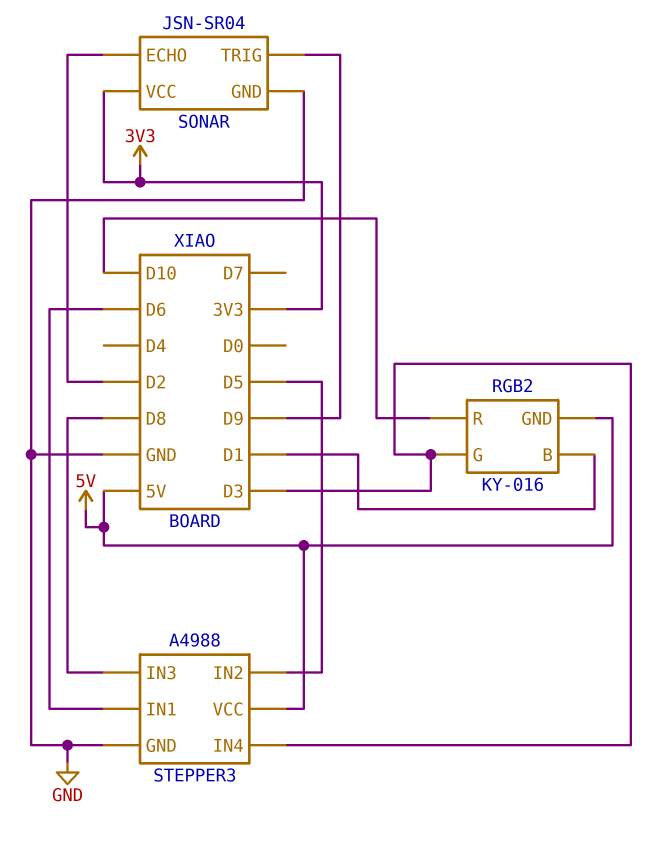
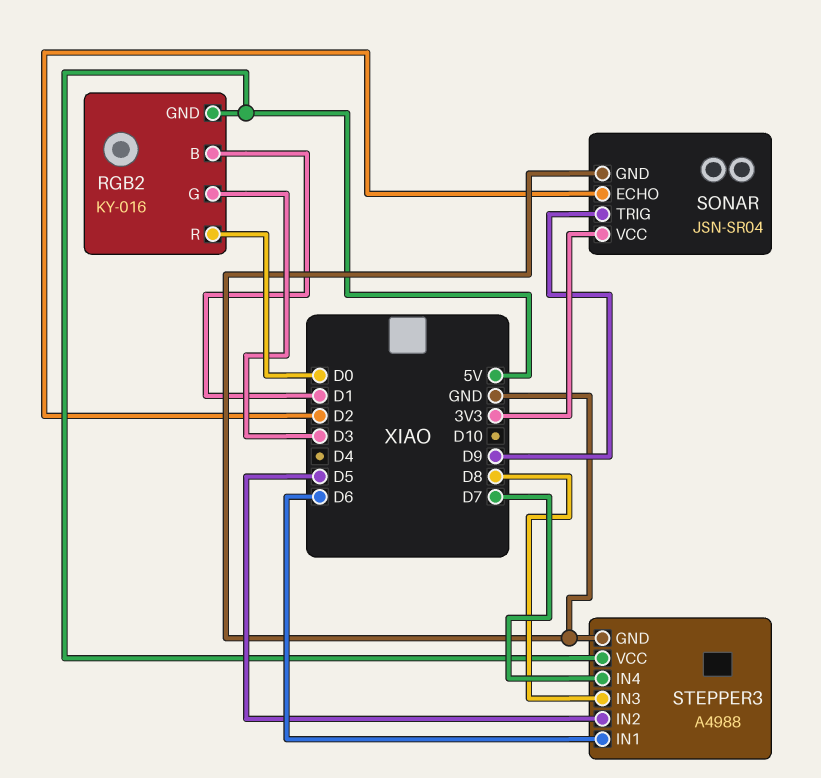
RGB2 pin R: D10 -> D0
STEPPER3 pin IN4: D3 -> D7

